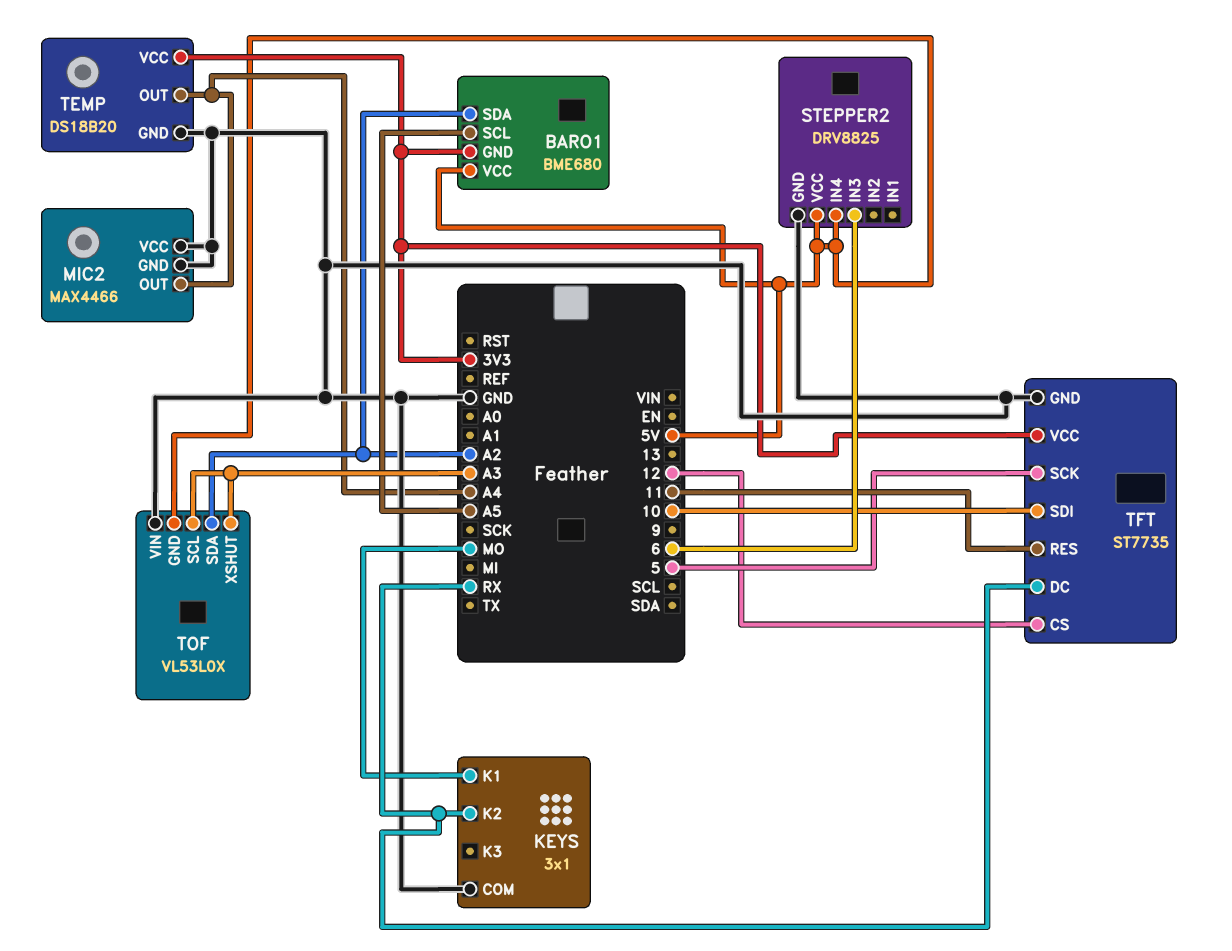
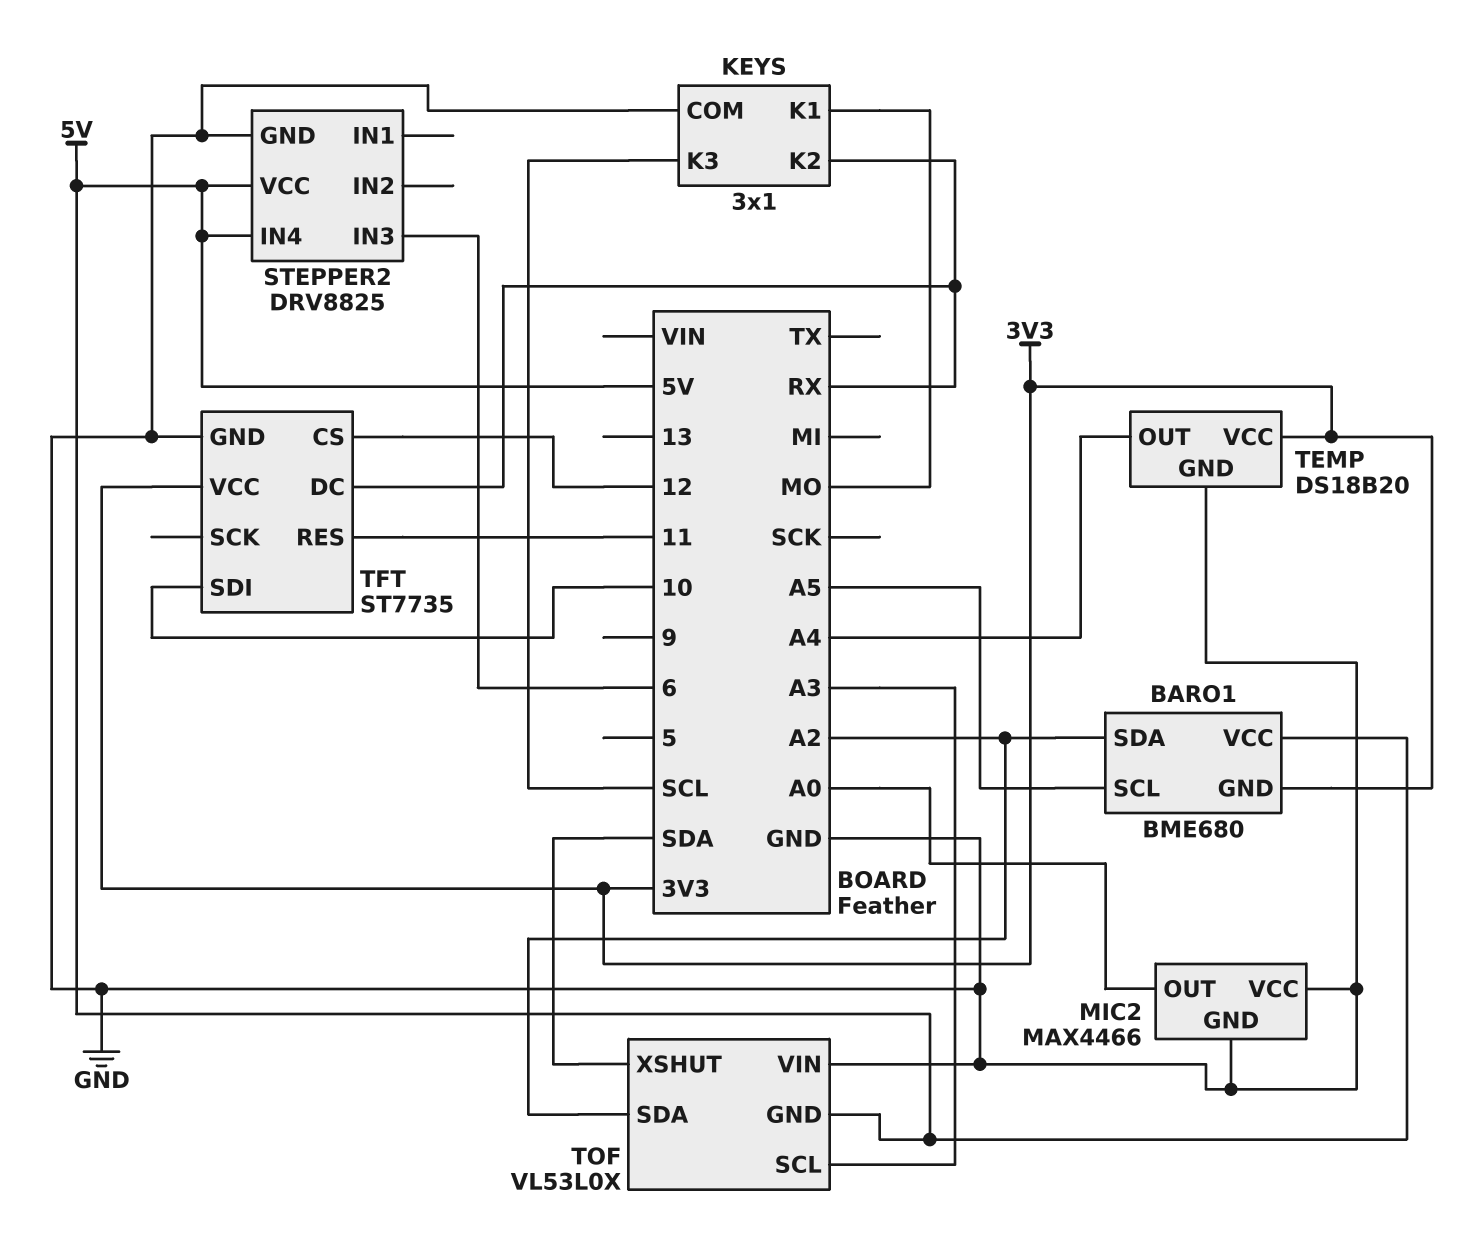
KEYS pin K3: none -> SCL
MIC2 pin OUT: A4 -> A0
TFT pin SCK: 5 -> none
TOF pin XSHUT: A3 -> SDA

